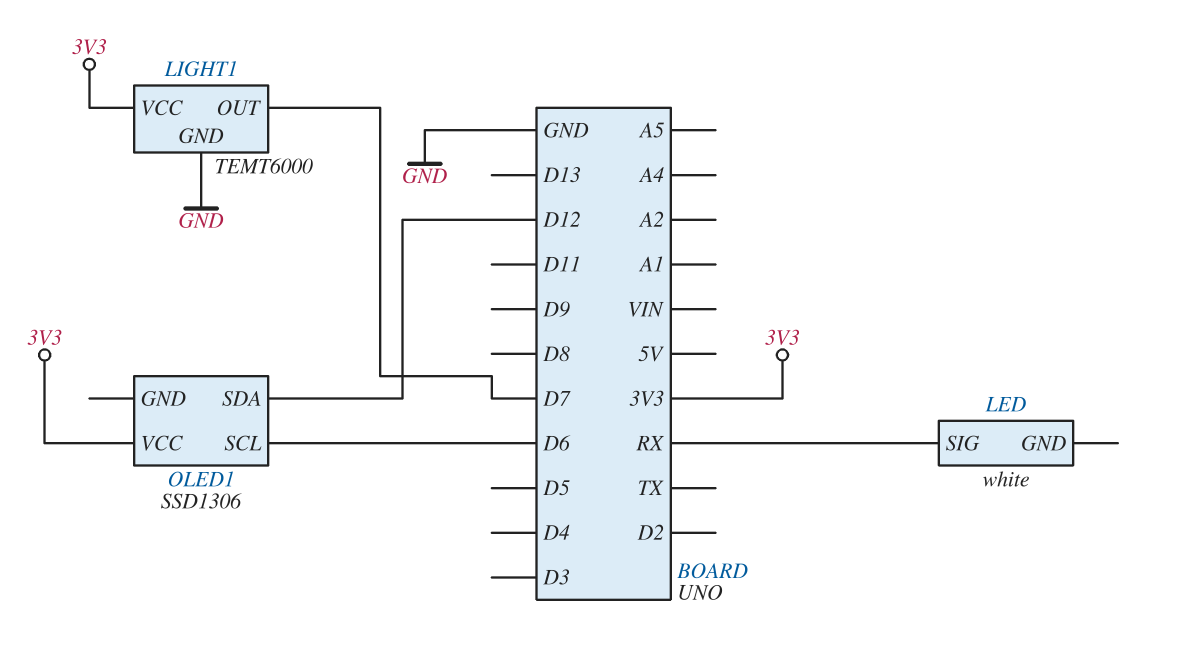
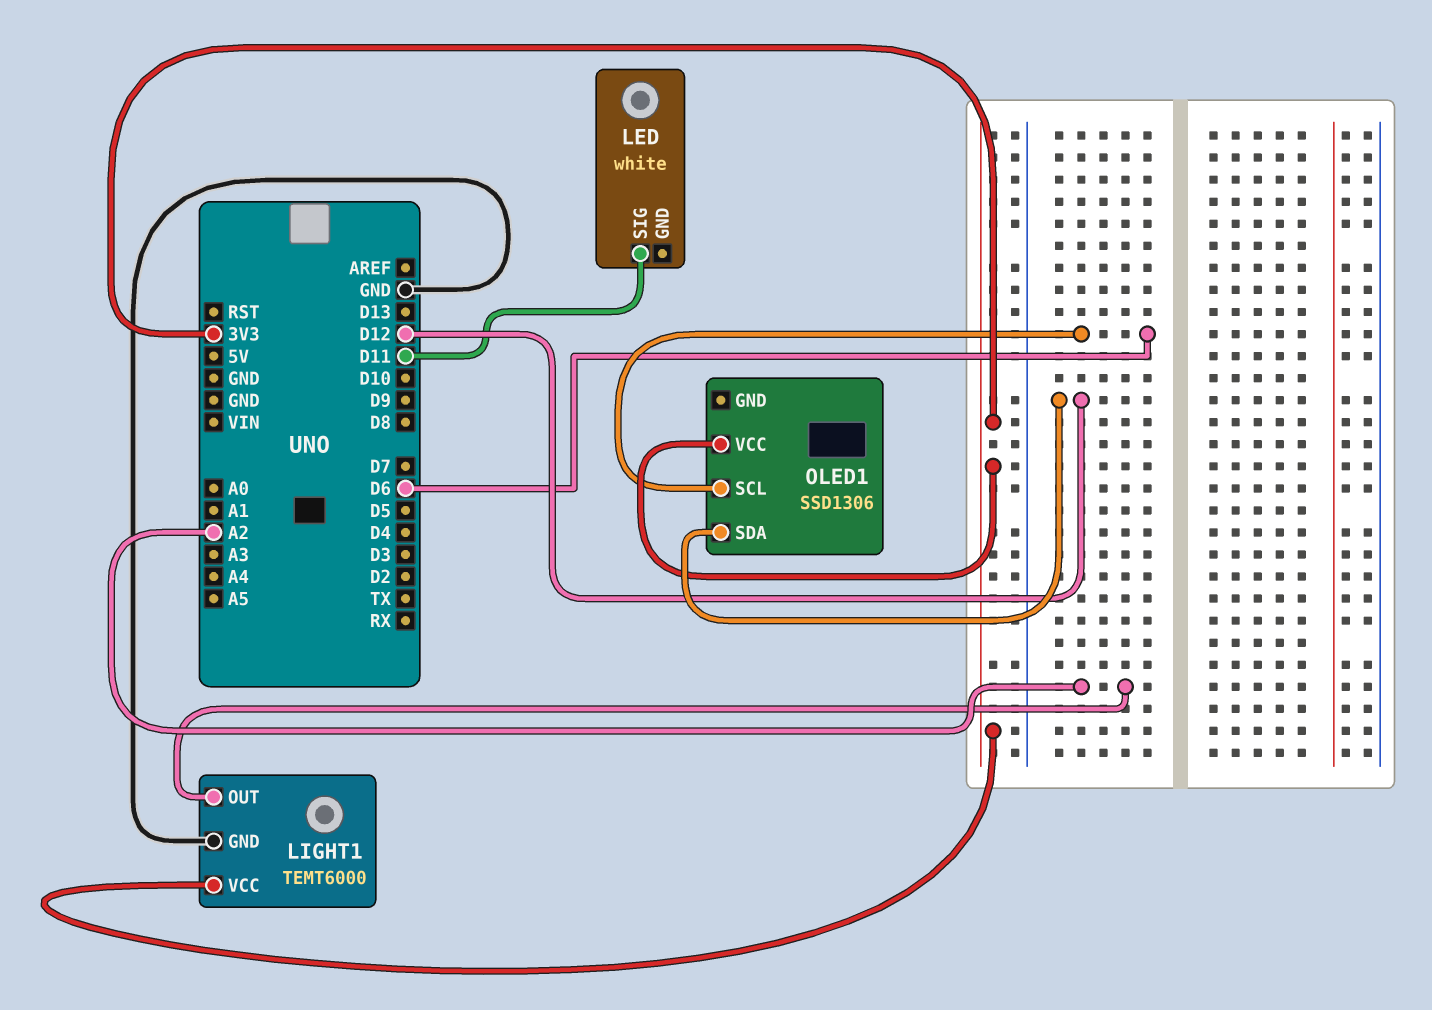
LED pin SIG: RX -> D11
LIGHT1 pin OUT: D7 -> A2

